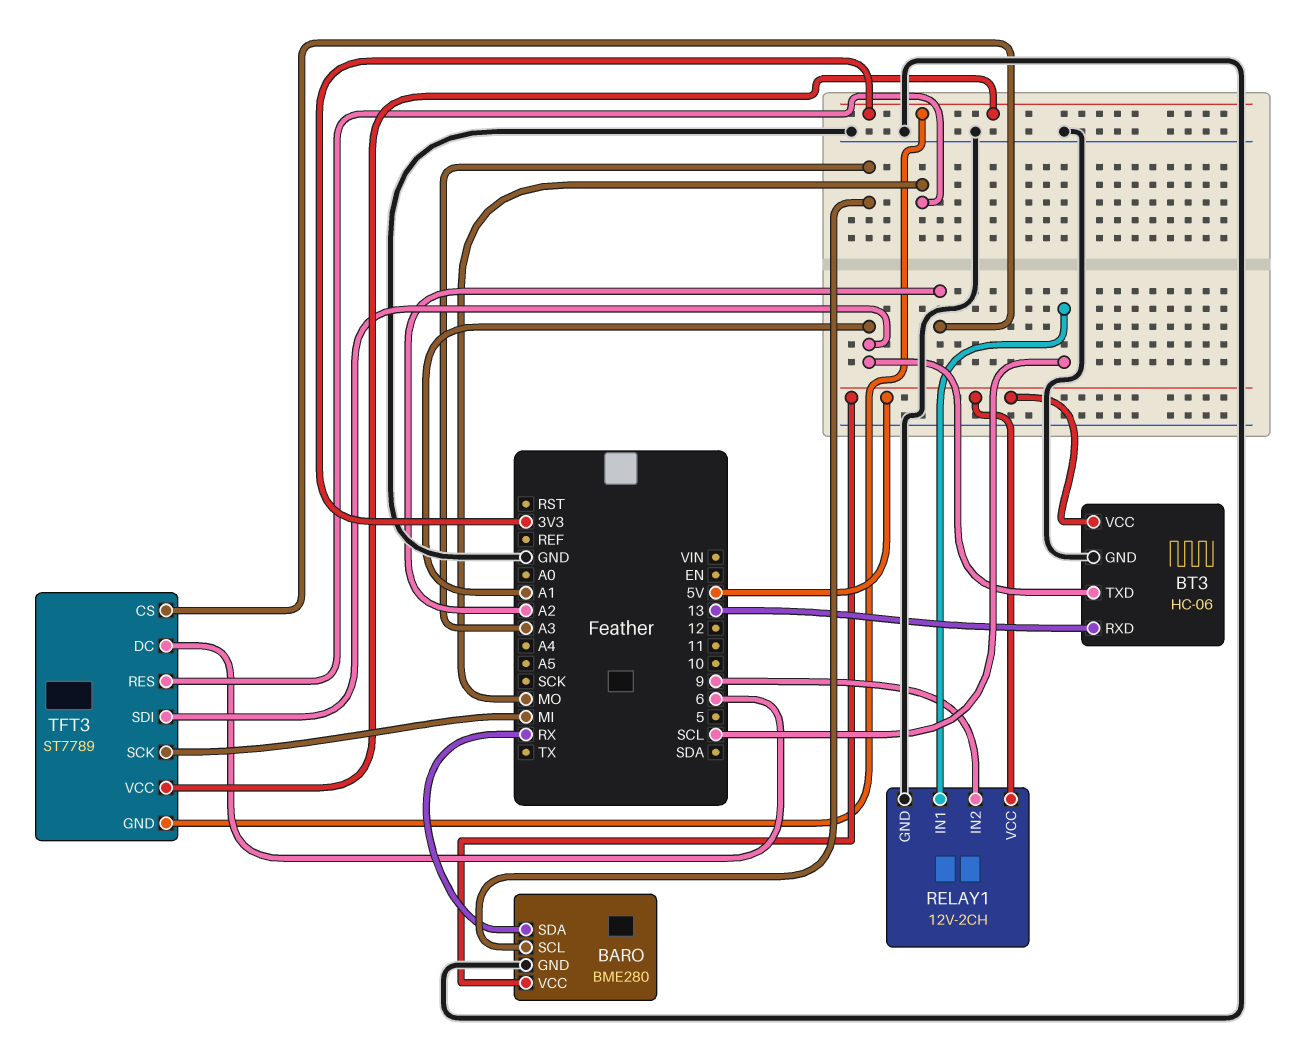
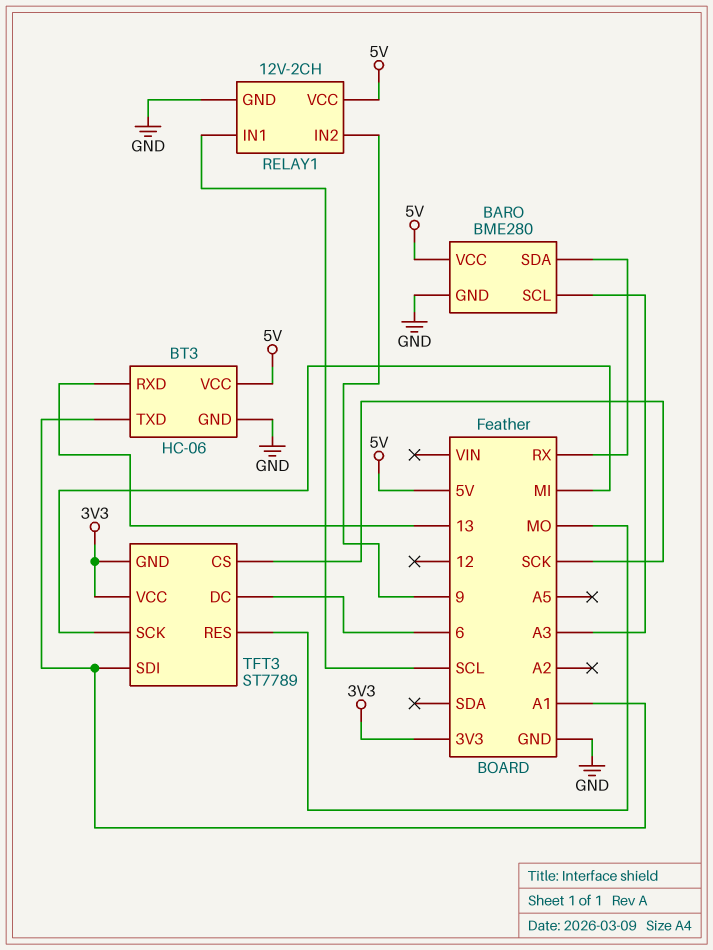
TFT3 pin CS: A2 -> SCK

